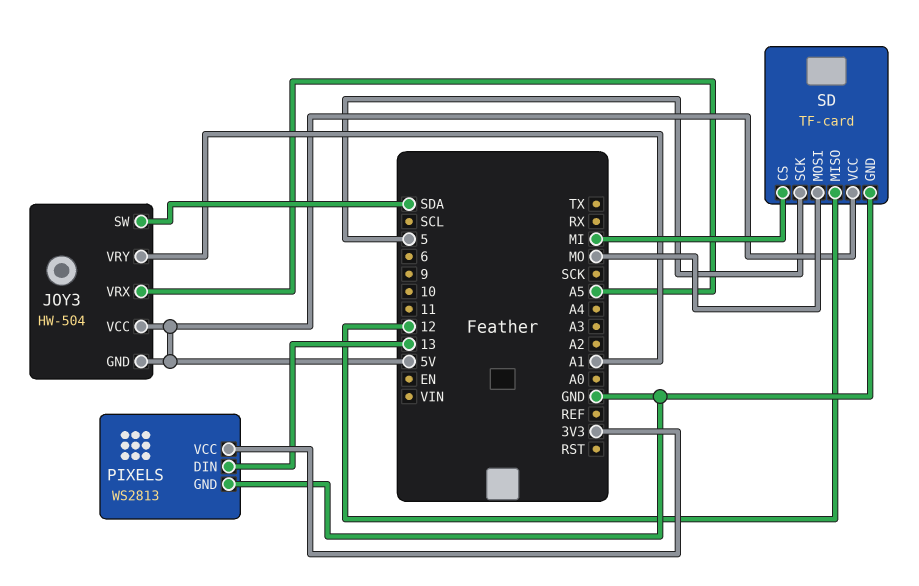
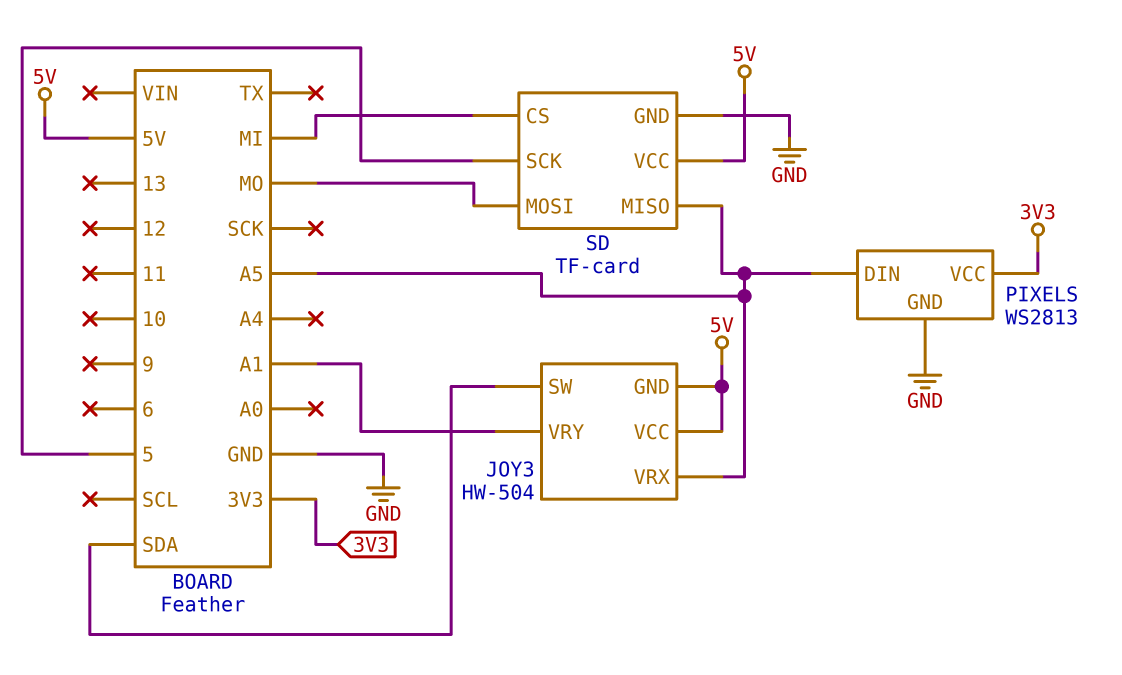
PIXELS pin DIN: 13 -> A5
SD pin MISO: 12 -> A5

